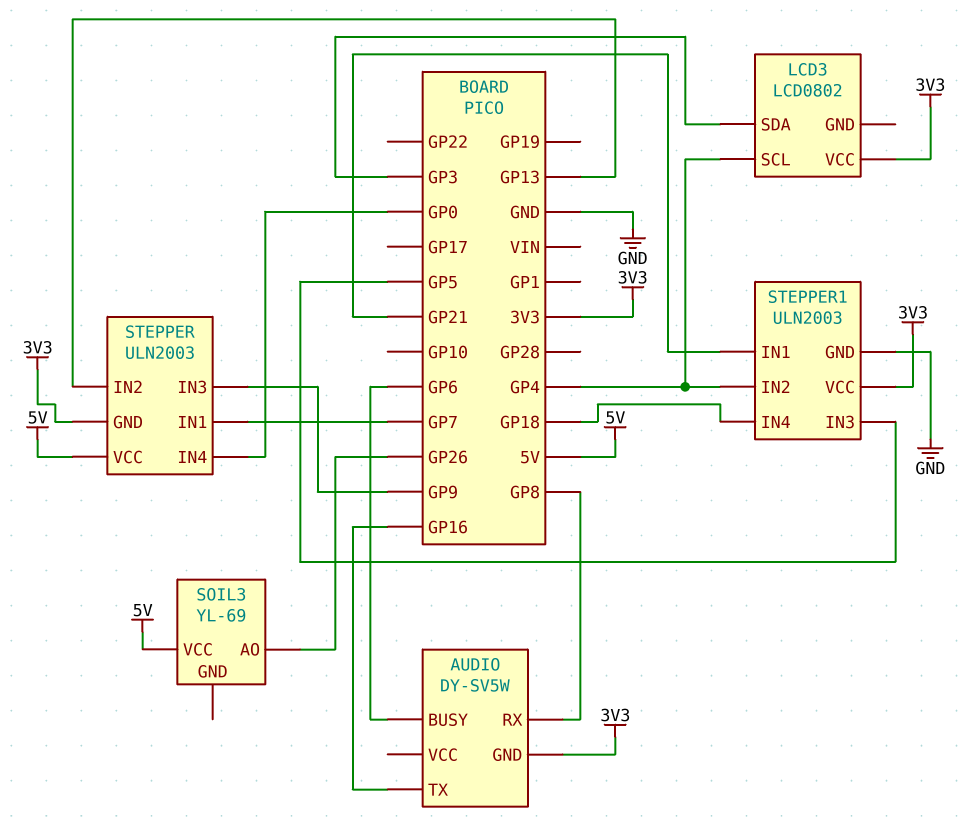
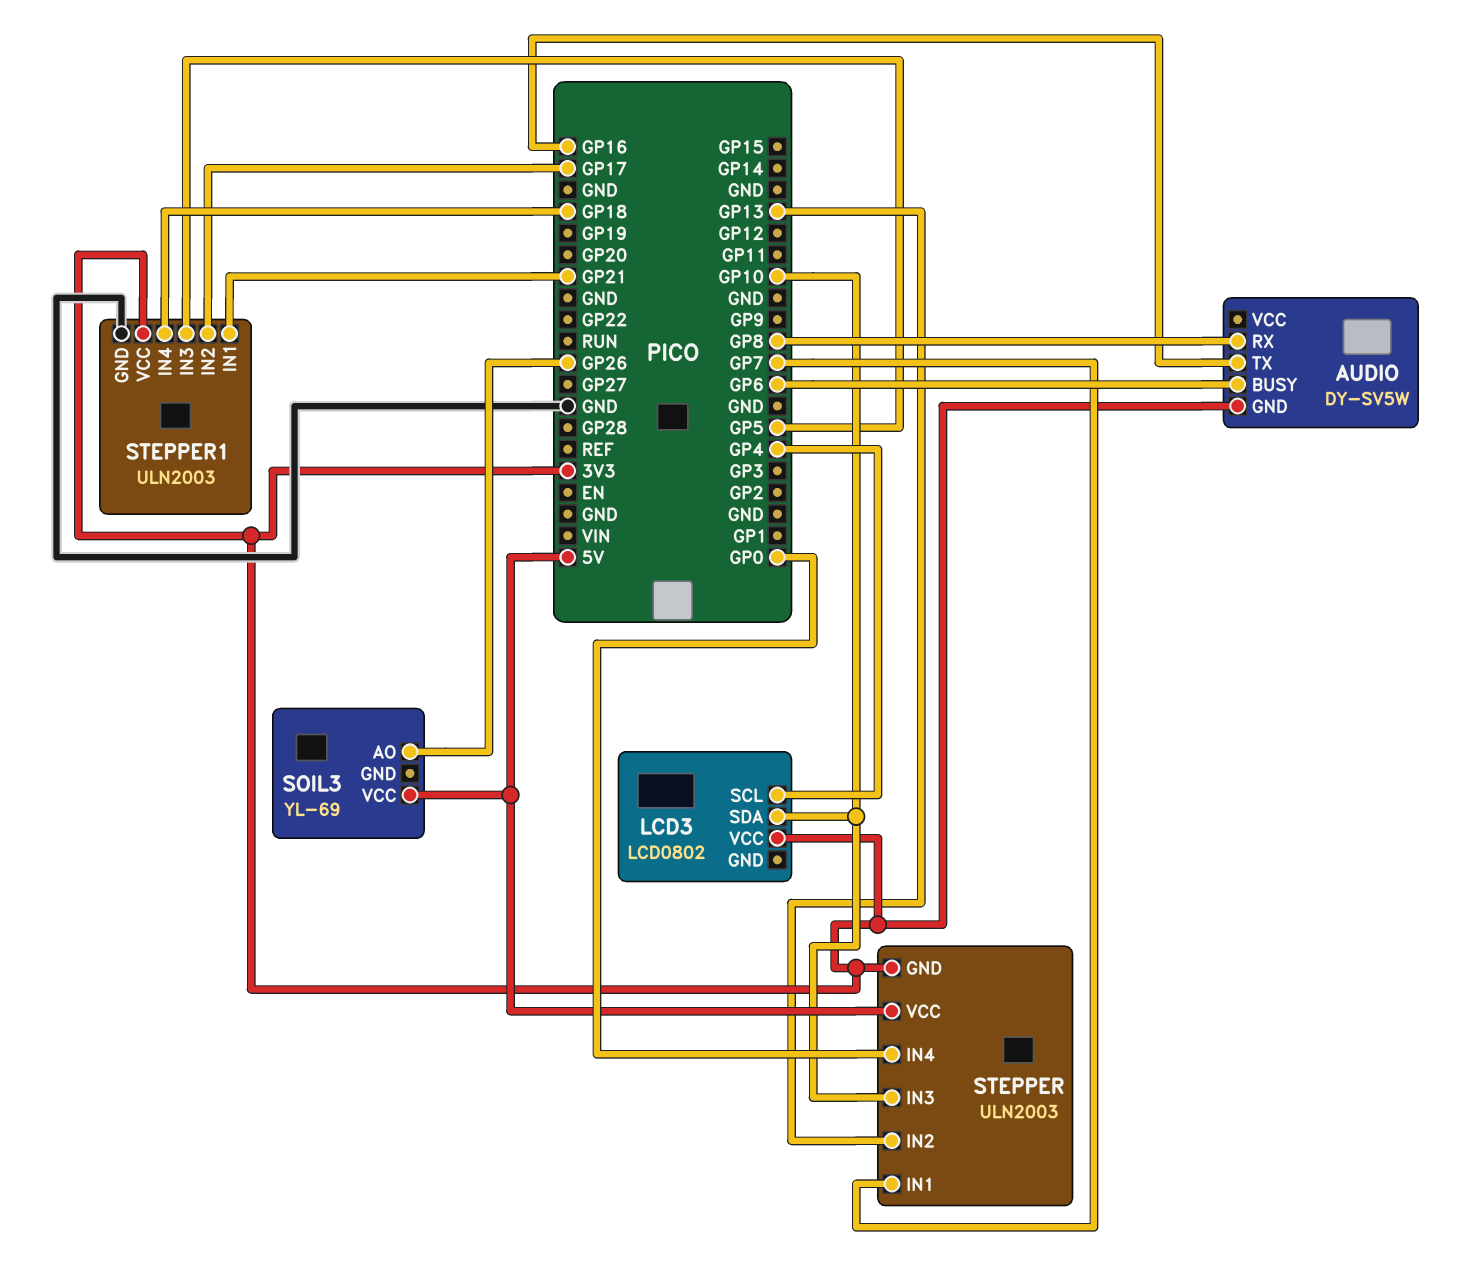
LCD3 pin SDA: GP3 -> GP10
STEPPER pin IN3: GP9 -> GP10
STEPPER1 pin IN2: GP4 -> GP17

